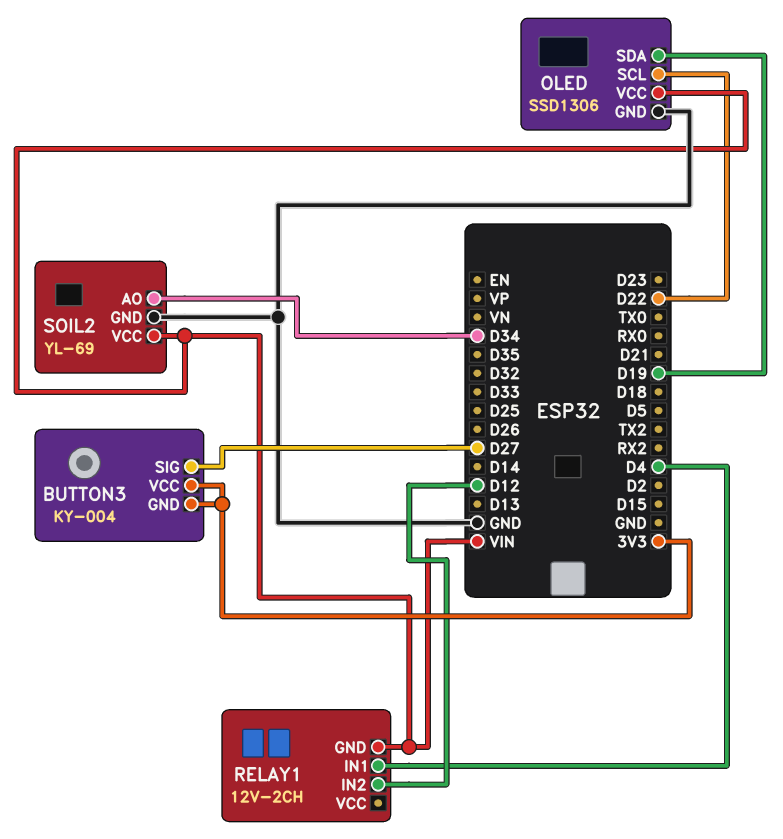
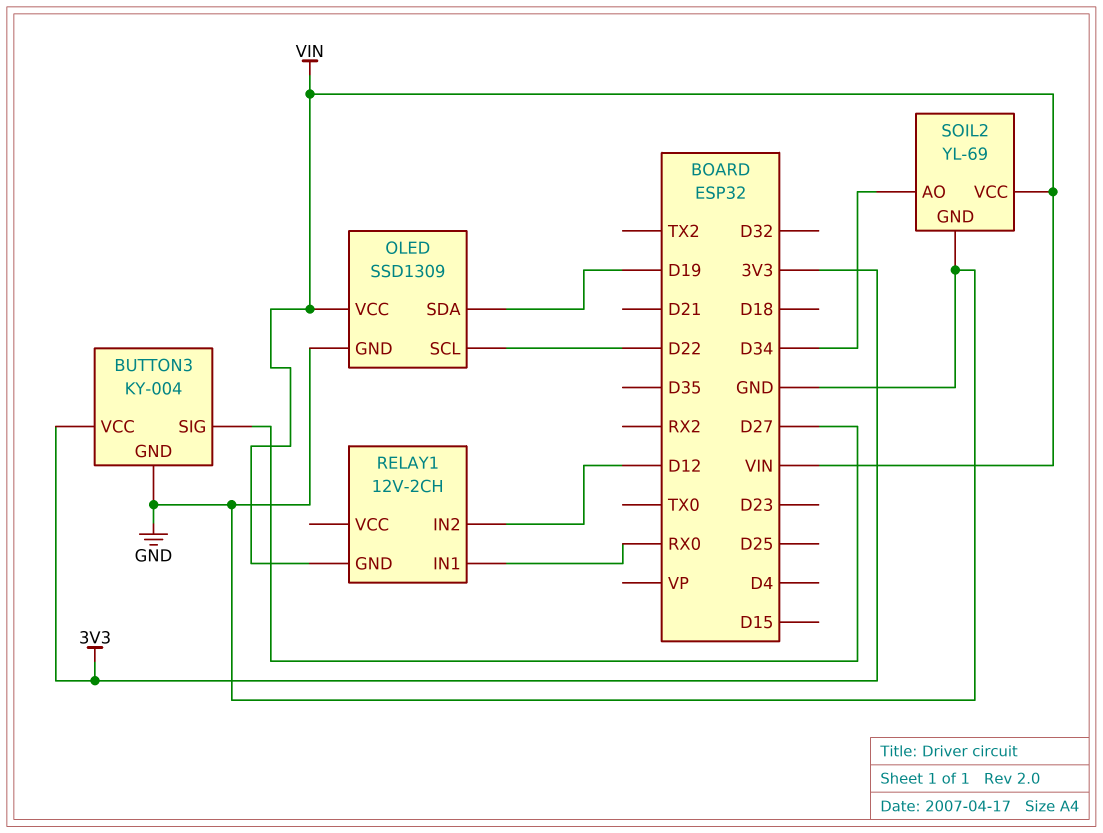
BUTTON3 pin GND: 3V3 -> GND
OLED: SSD1306 -> SSD1309
RELAY1 pin IN1: D4 -> RX0

